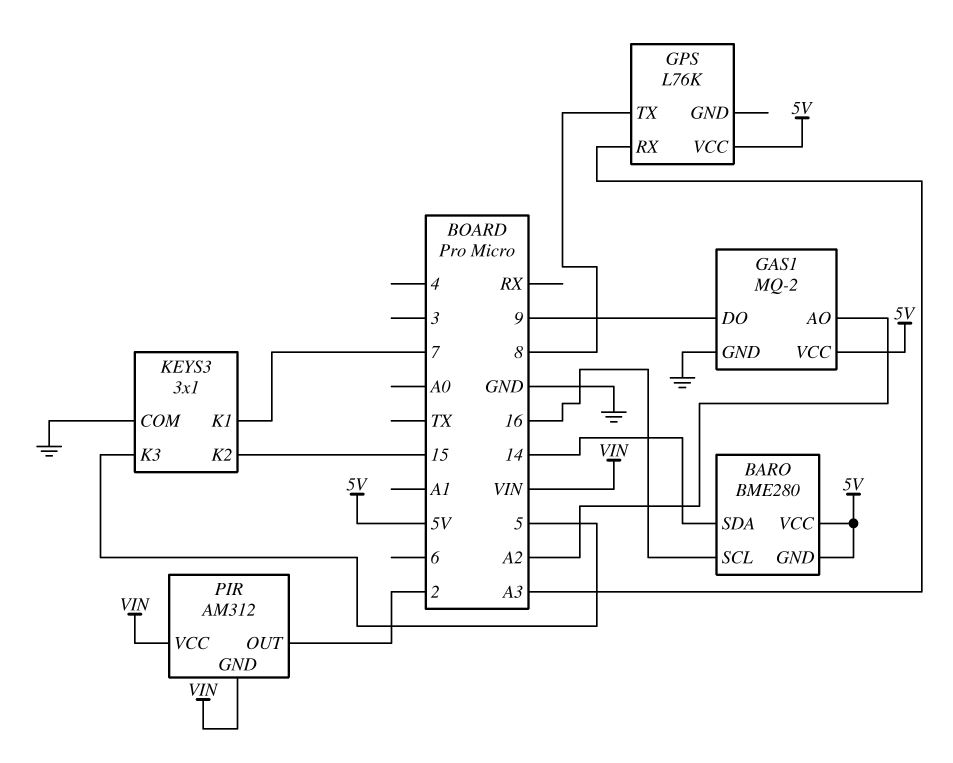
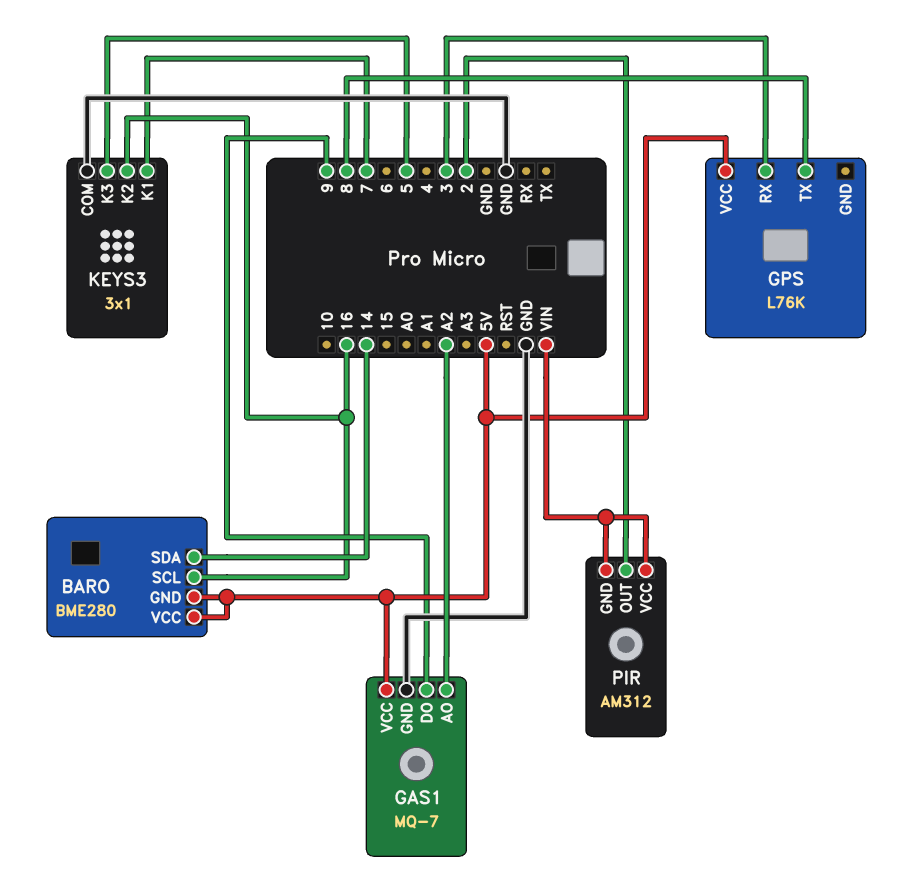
GAS1: MQ-2 -> MQ-7
GPS pin RX: A3 -> 3
KEYS3 pin K2: 15 -> 16

